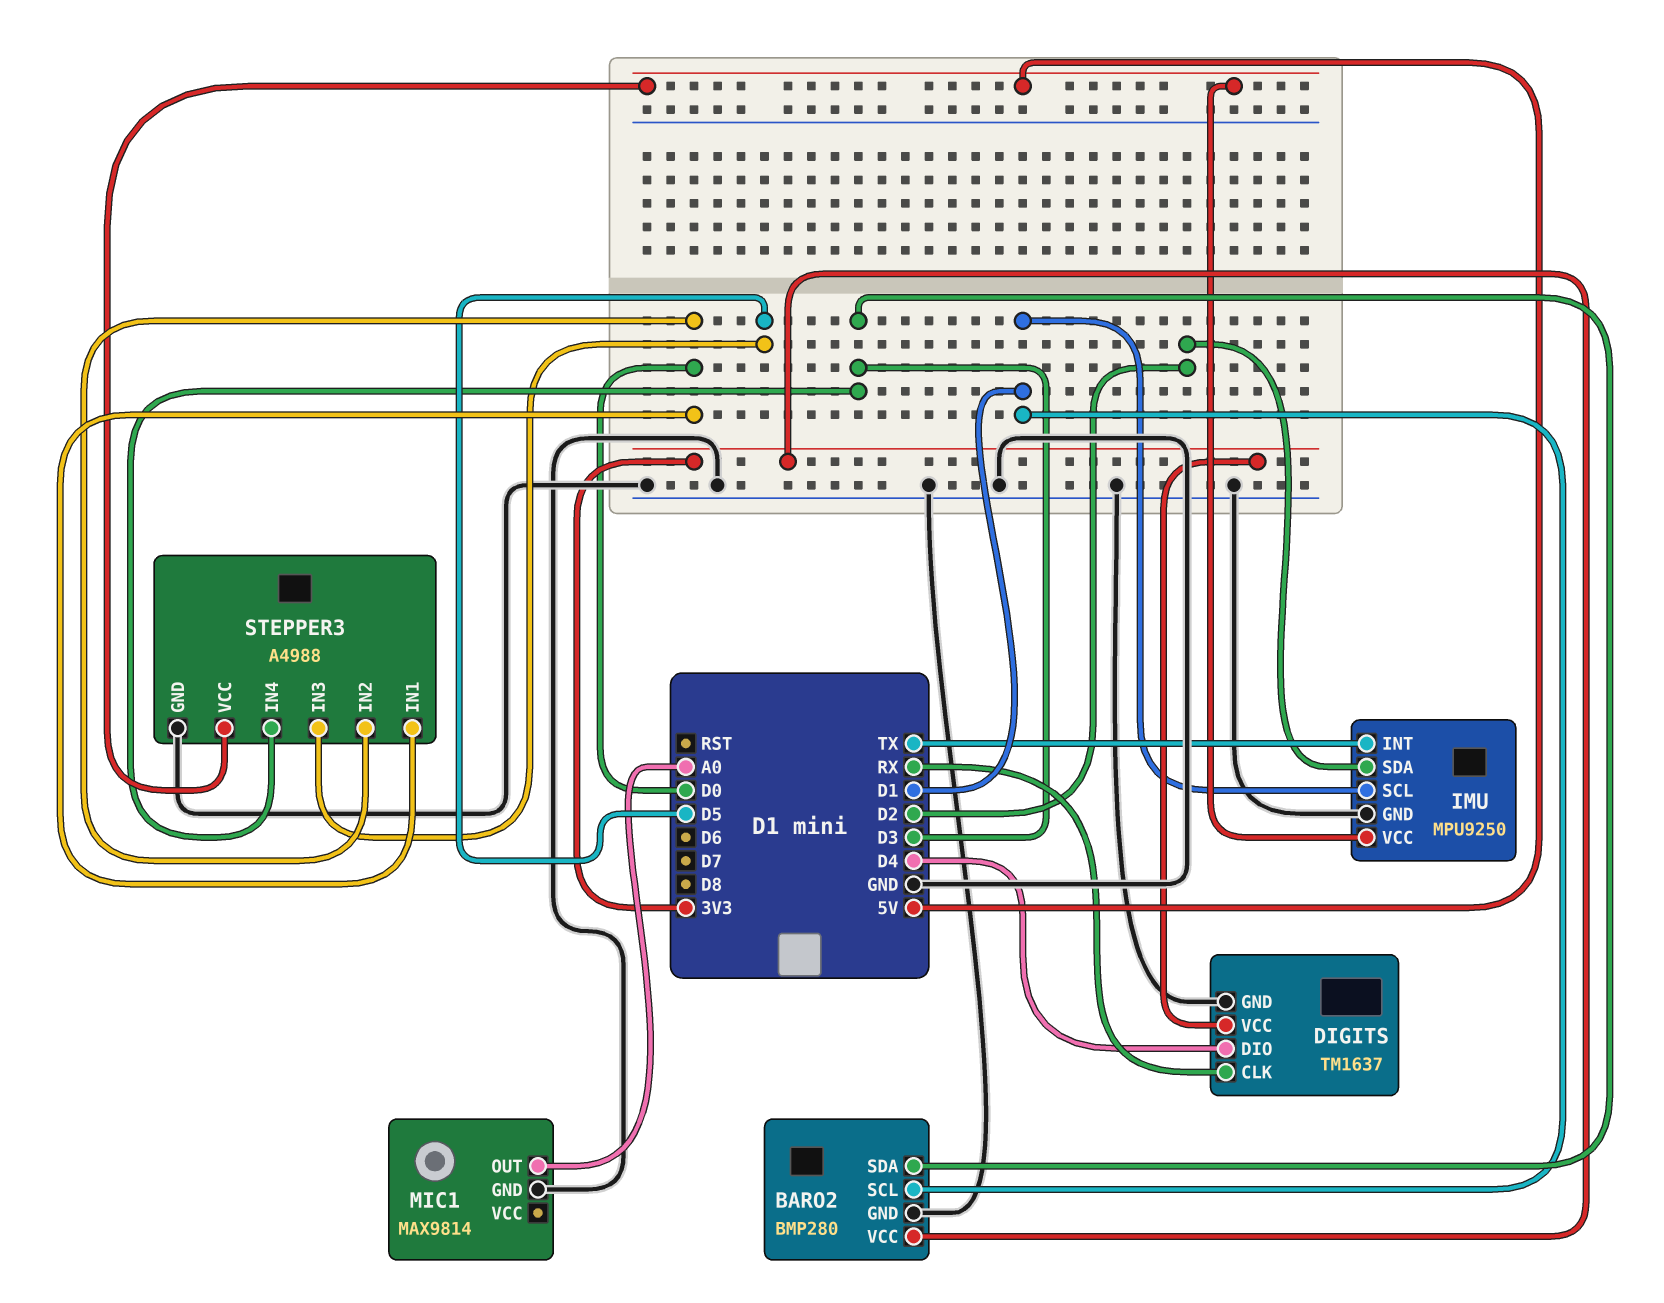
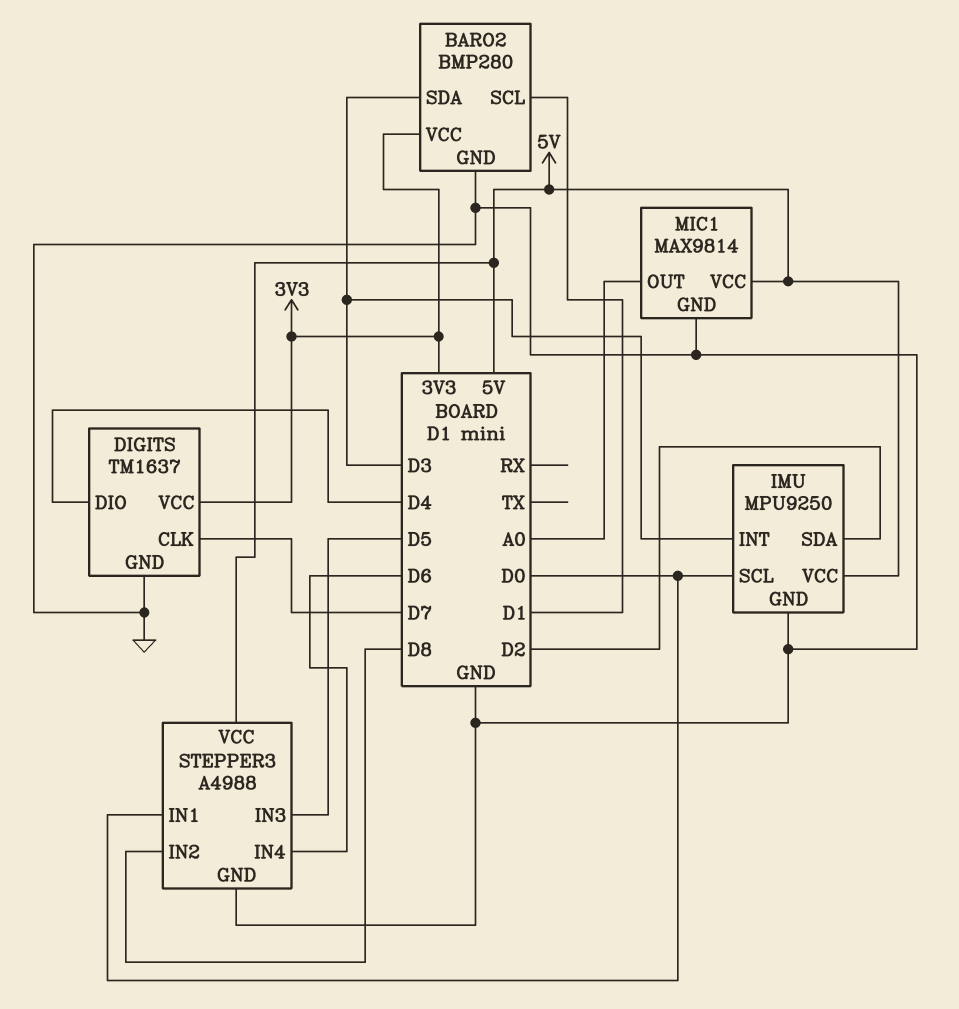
DIGITS pin CLK: RX -> D7
IMU pin INT: TX -> D3
IMU pin SCL: D1 -> D0
MIC1 pin VCC: none -> 5V
STEPPER3 pin IN2: D0 -> D8
STEPPER3 pin IN4: D3 -> D6

